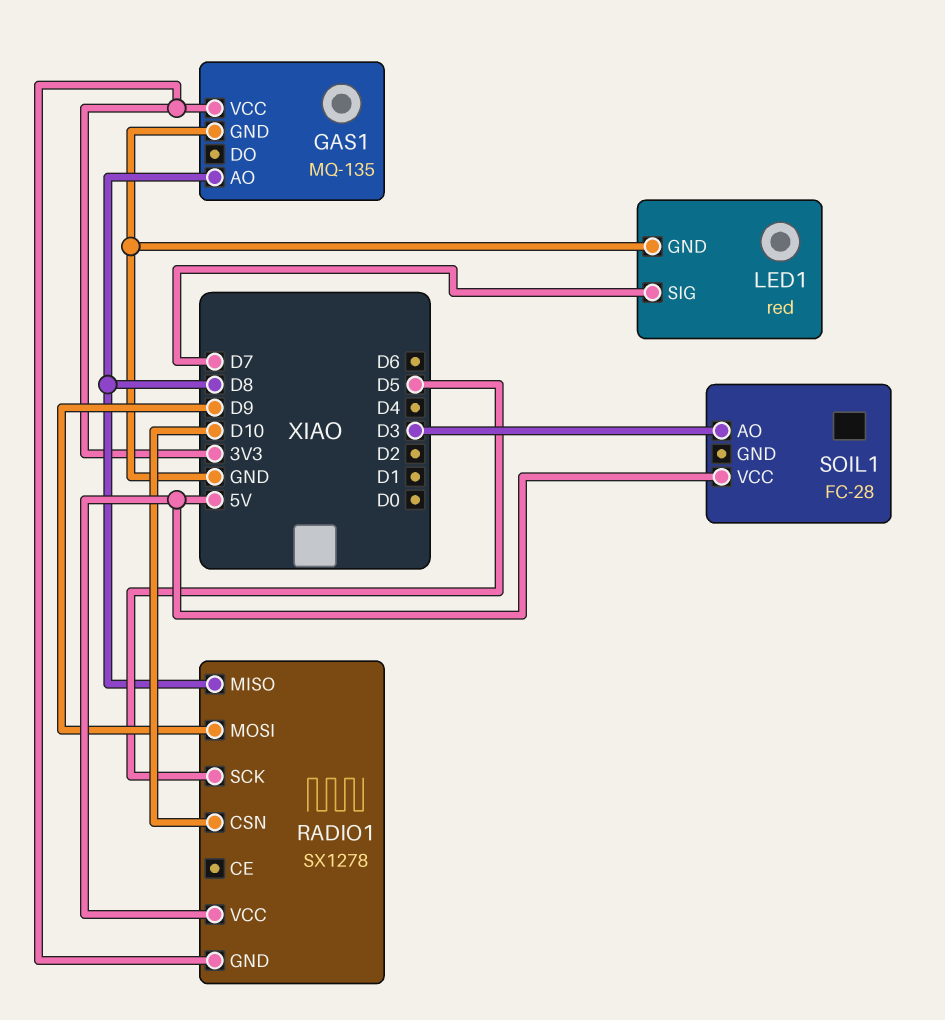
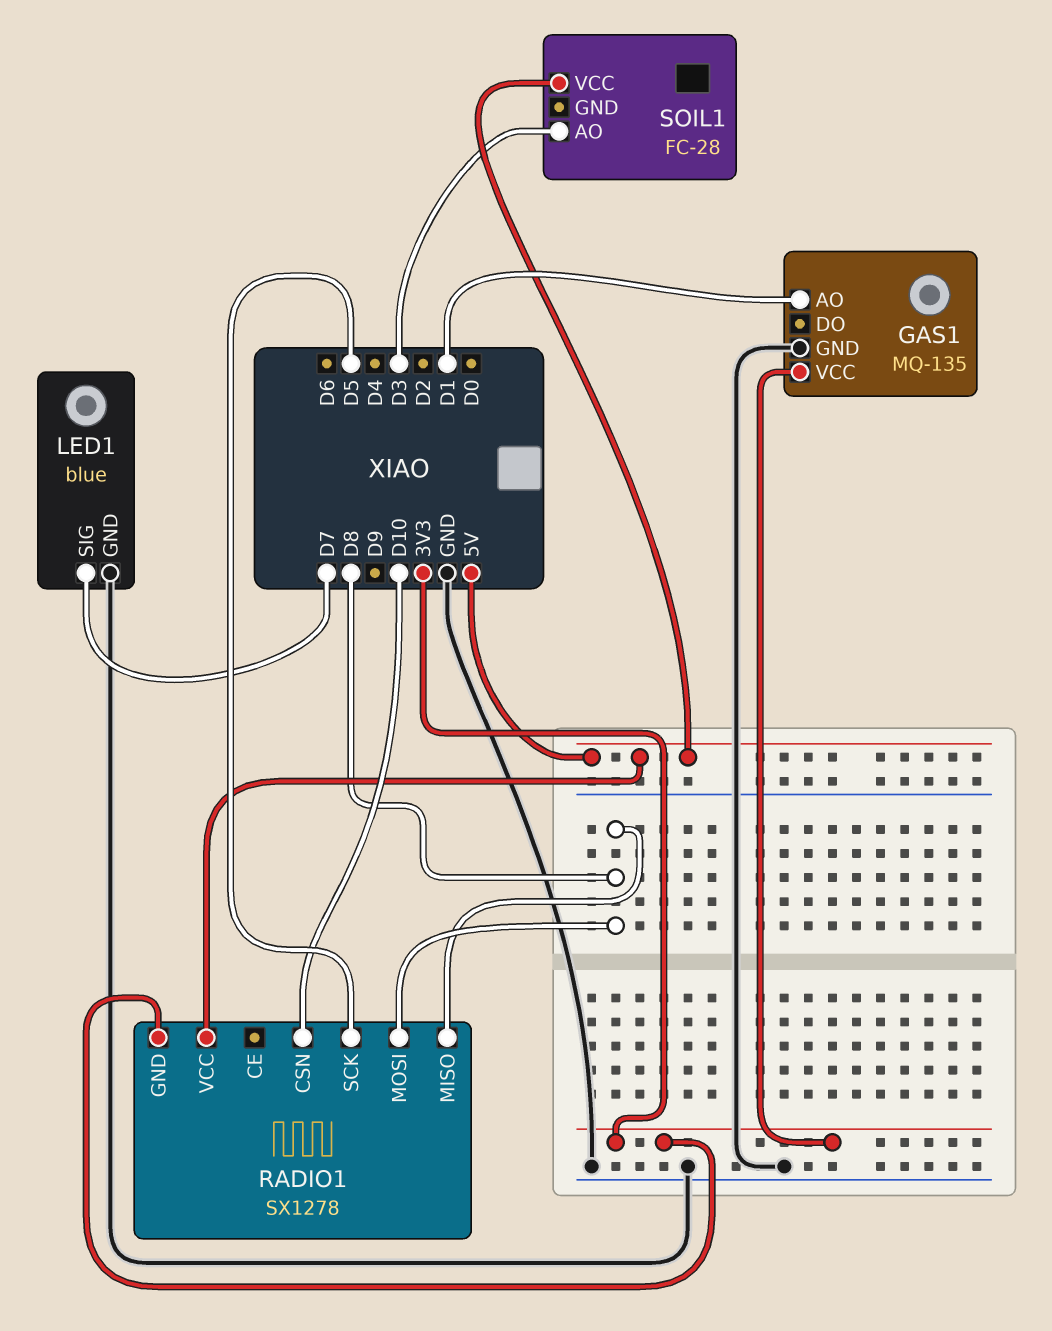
GAS1 pin AO: D8 -> D1
LED1: red -> blue
RADIO1 pin MOSI: D9 -> D8

